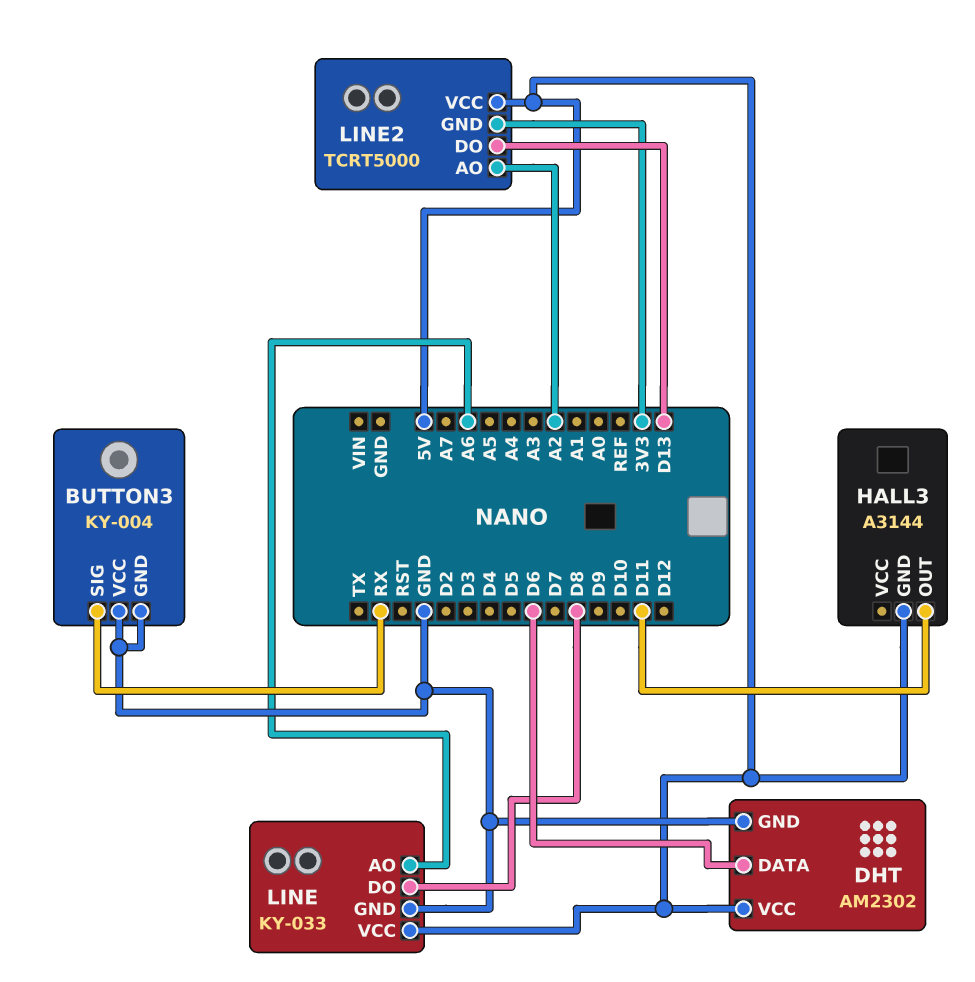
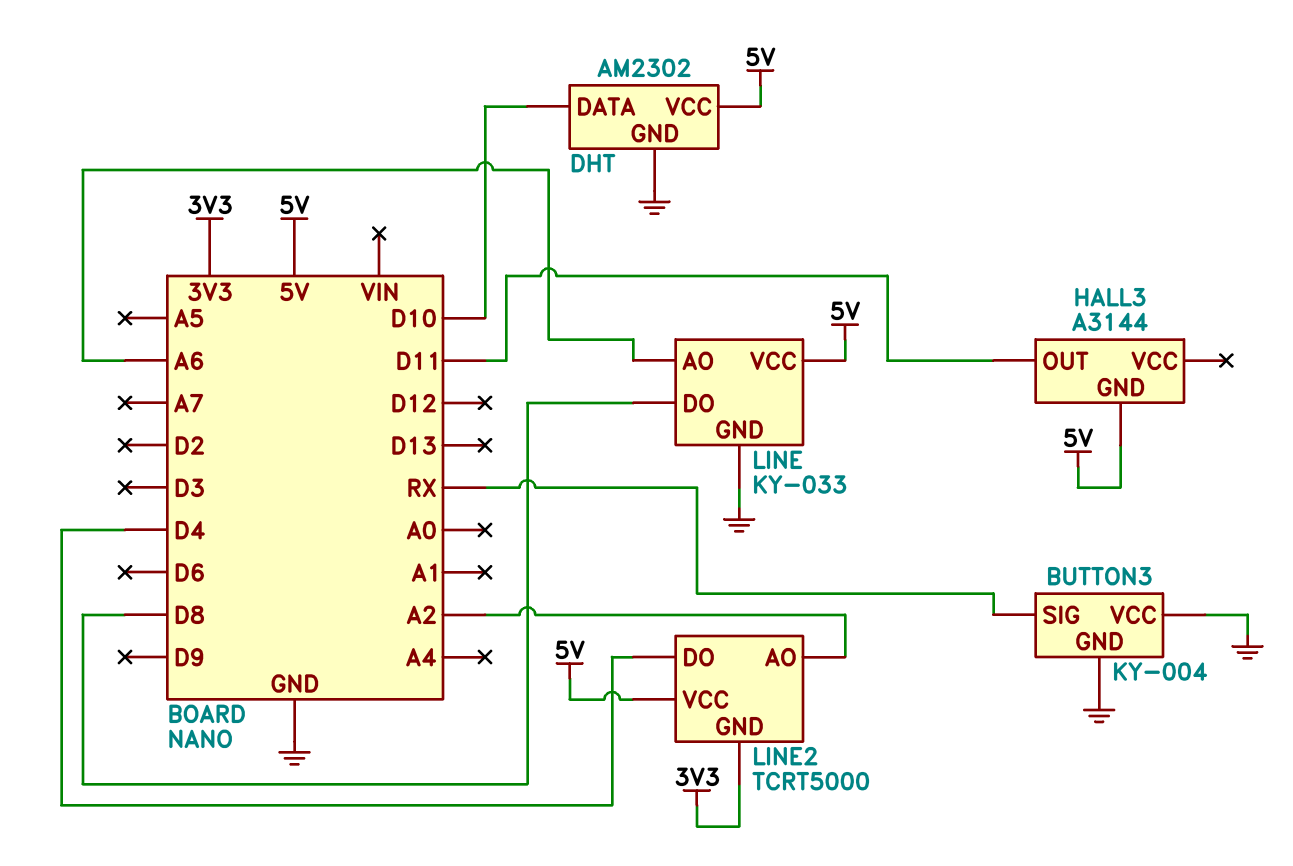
DHT pin DATA: D6 -> D10
LINE2 pin DO: D13 -> D4

